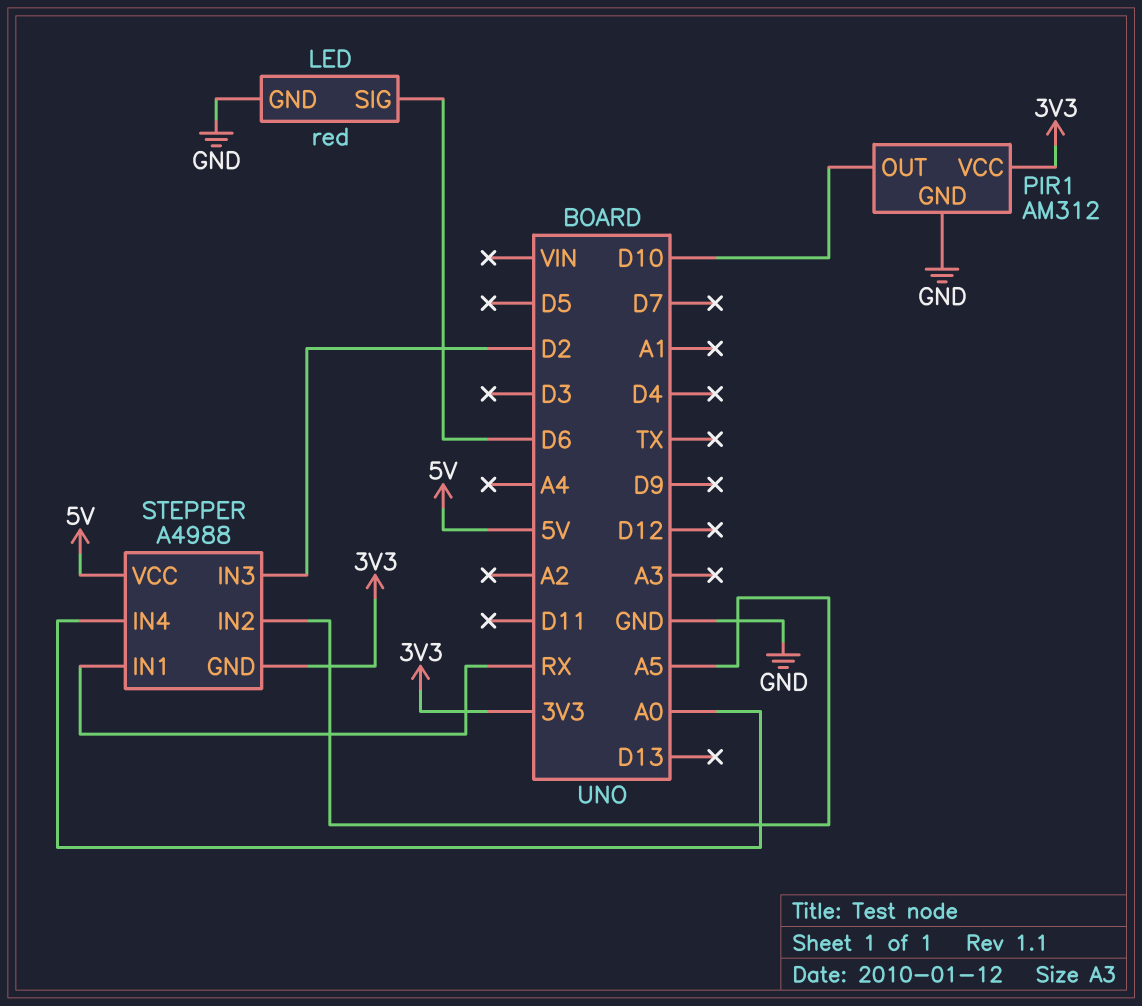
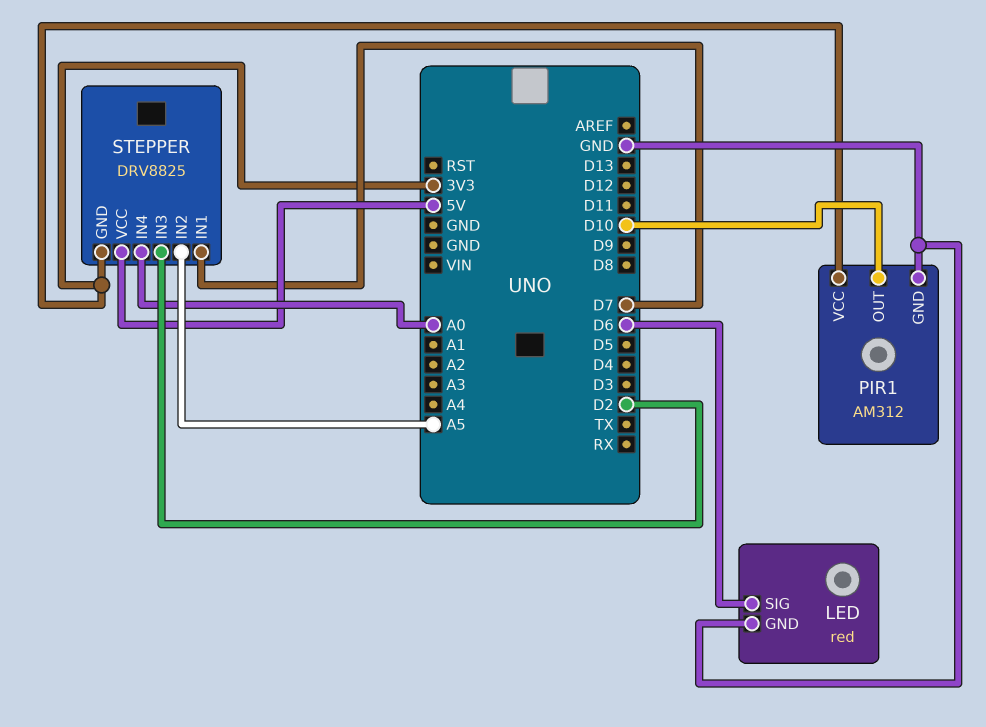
STEPPER: A4988 -> DRV8825
STEPPER pin IN1: RX -> D7

